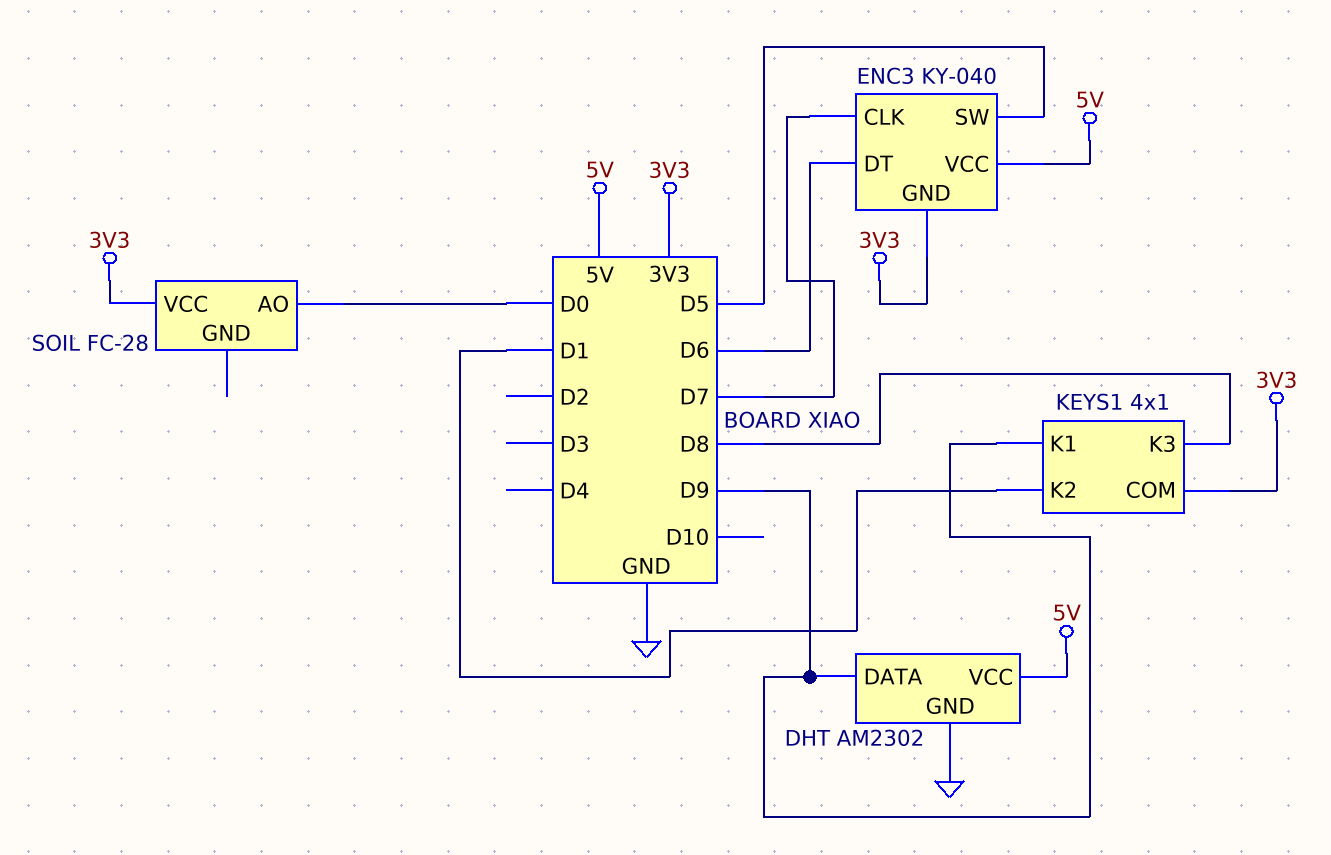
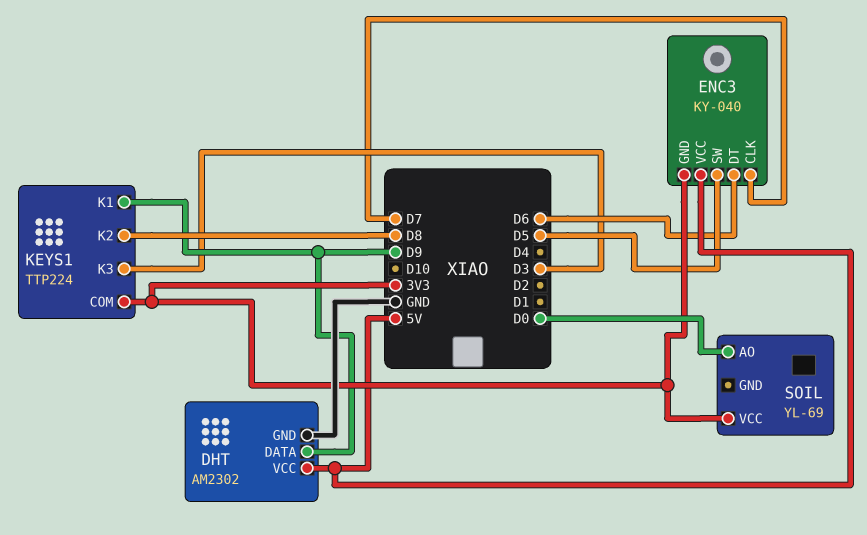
KEYS1: 4x1 -> TTP224
KEYS1 pin K2: D1 -> D8
KEYS1 pin K3: D8 -> D3
SOIL: FC-28 -> YL-69

